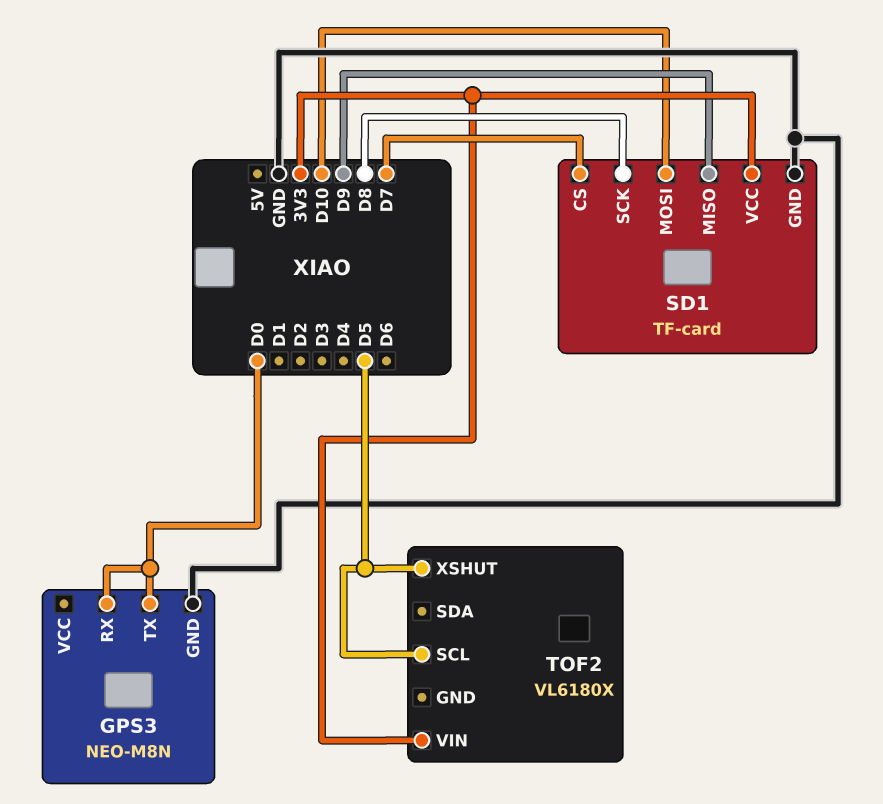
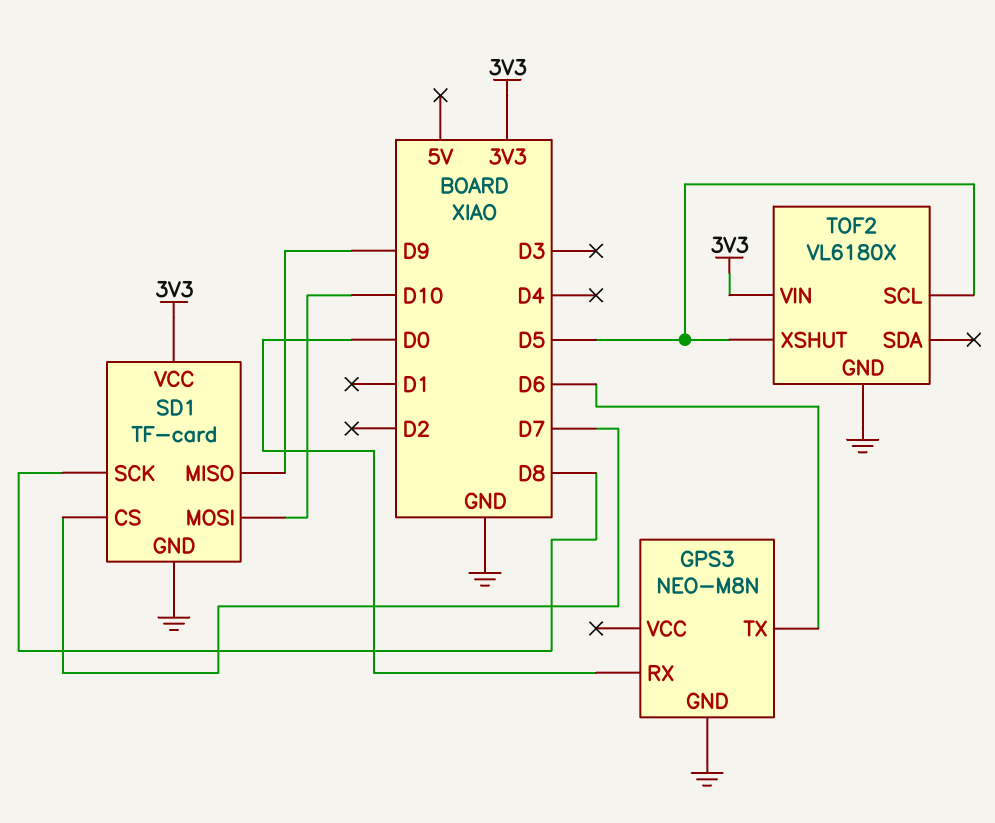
GPS3 pin TX: D0 -> D6
TOF2 pin GND: none -> GND

